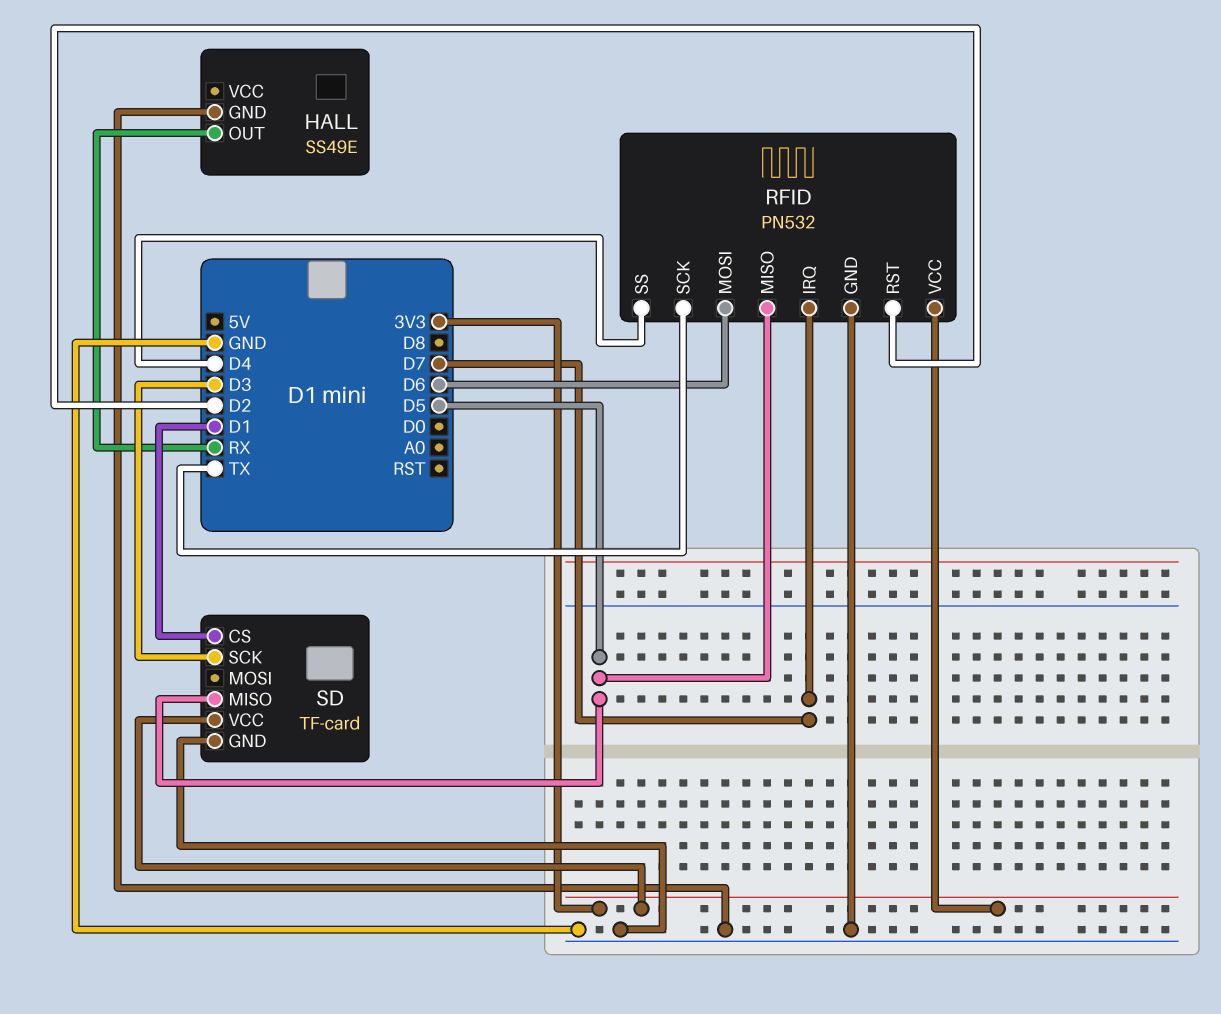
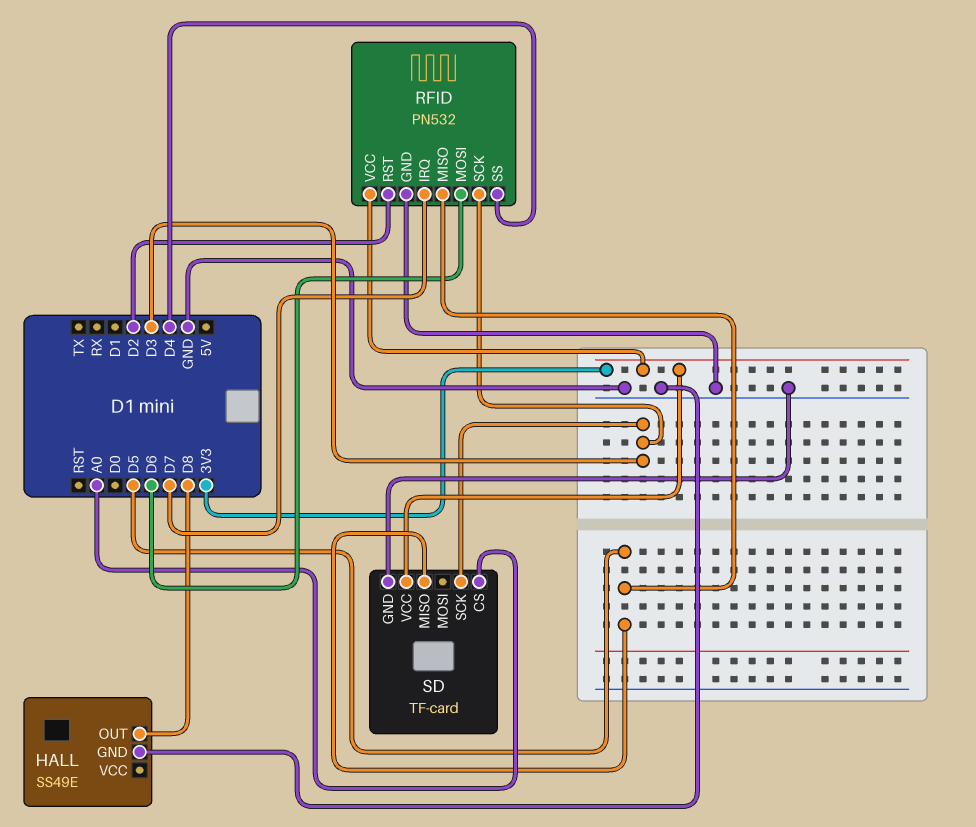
HALL pin OUT: RX -> D8
RFID pin SCK: TX -> D3
SD pin CS: D1 -> A0

